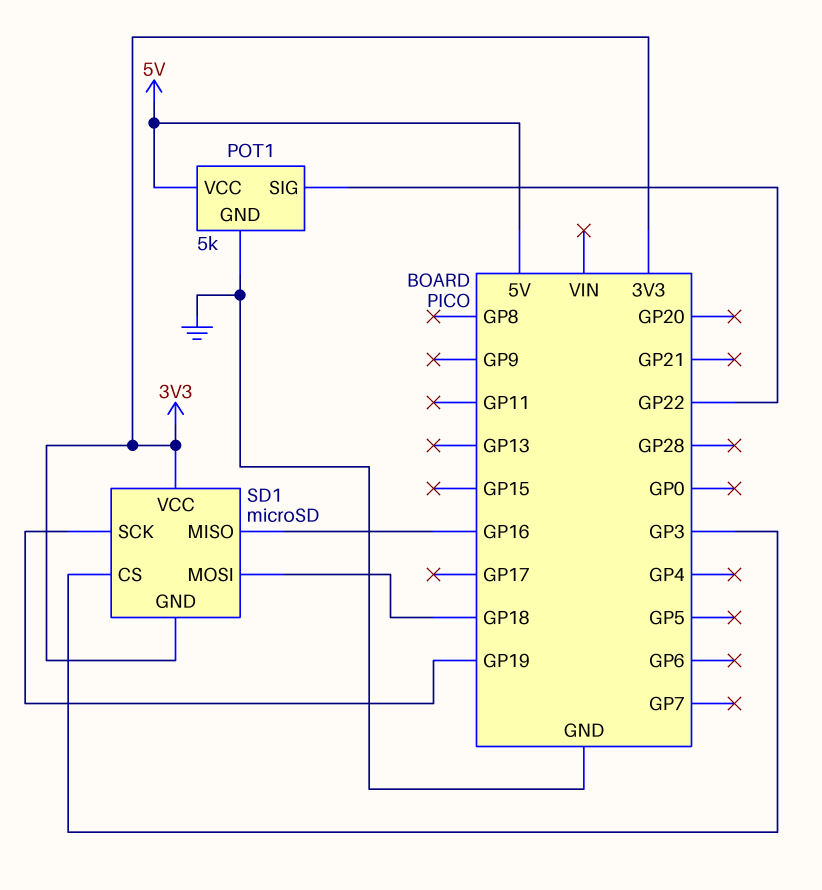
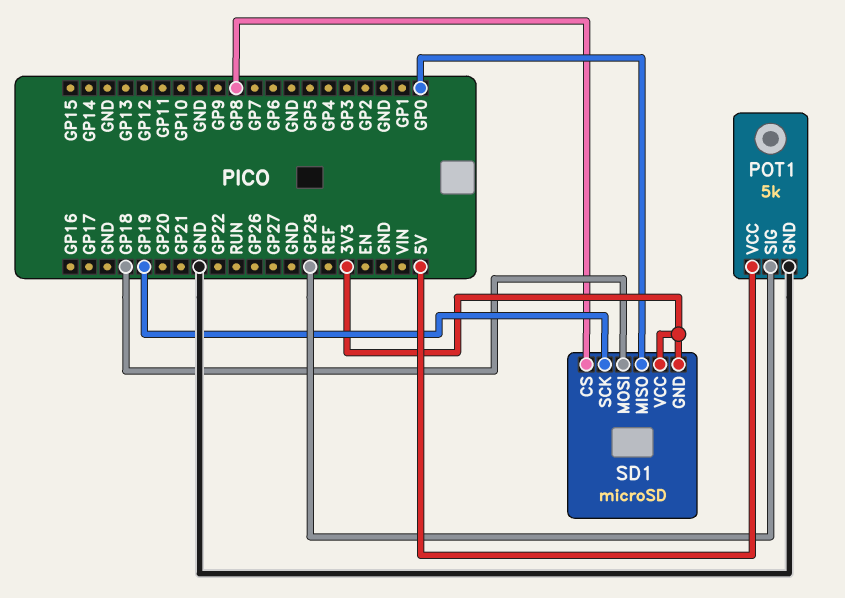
POT1 pin SIG: GP22 -> GP28
SD1 pin CS: GP3 -> GP8
SD1 pin MISO: GP16 -> GP0

